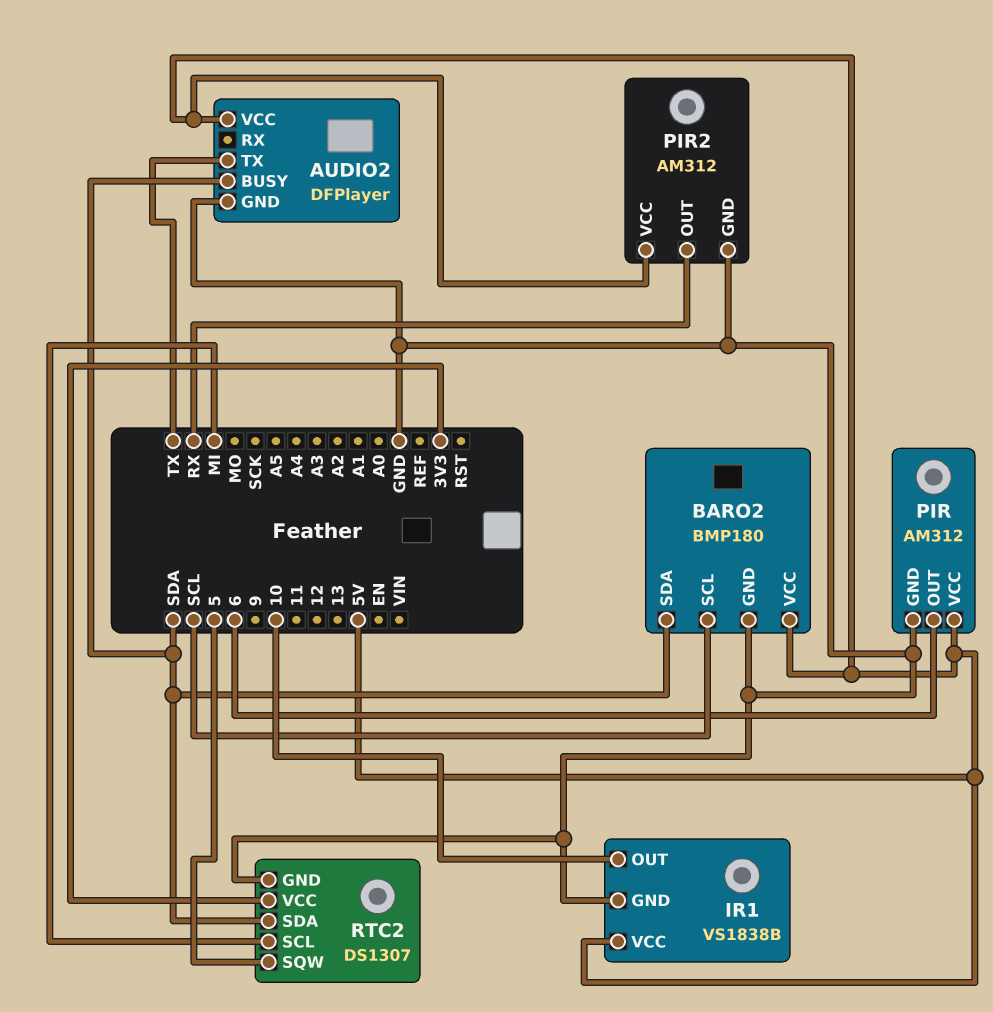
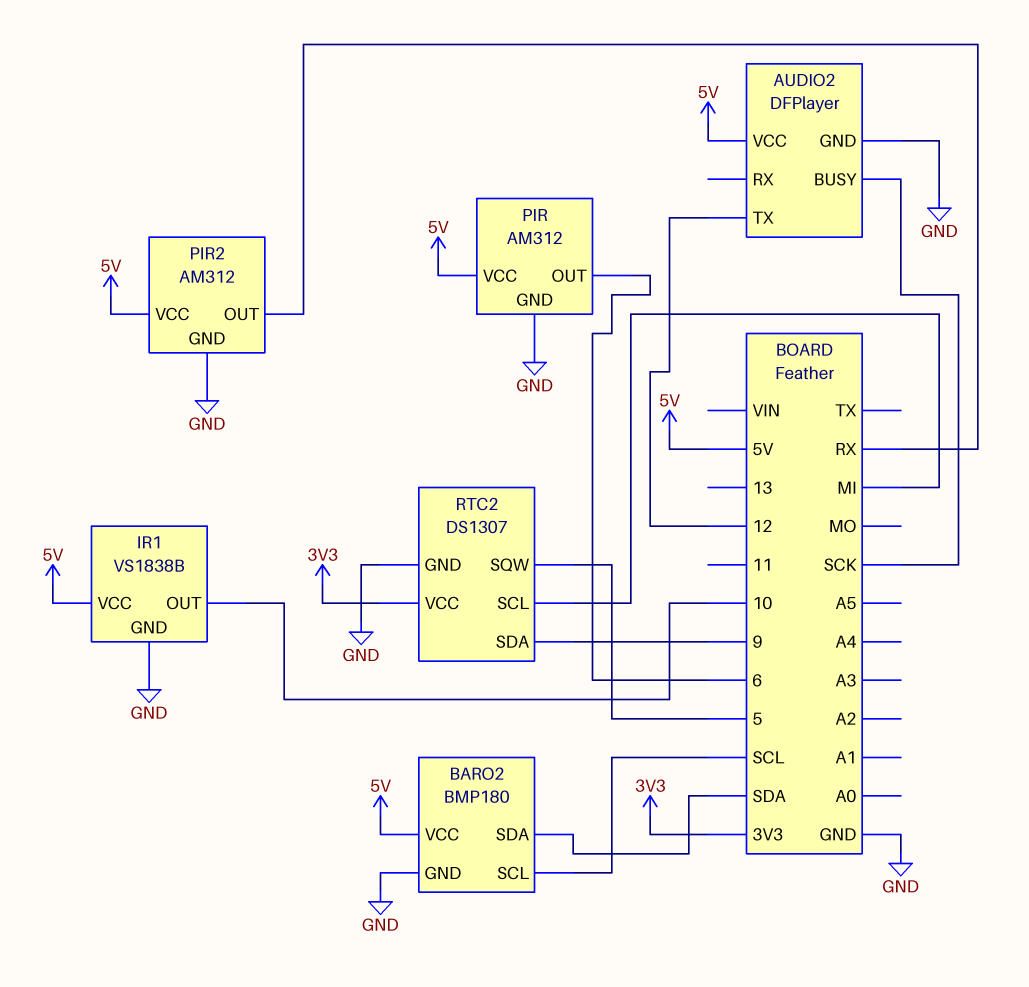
AUDIO2 pin BUSY: SDA -> SCK
AUDIO2 pin TX: TX -> 12
RTC2 pin SDA: SDA -> 9

